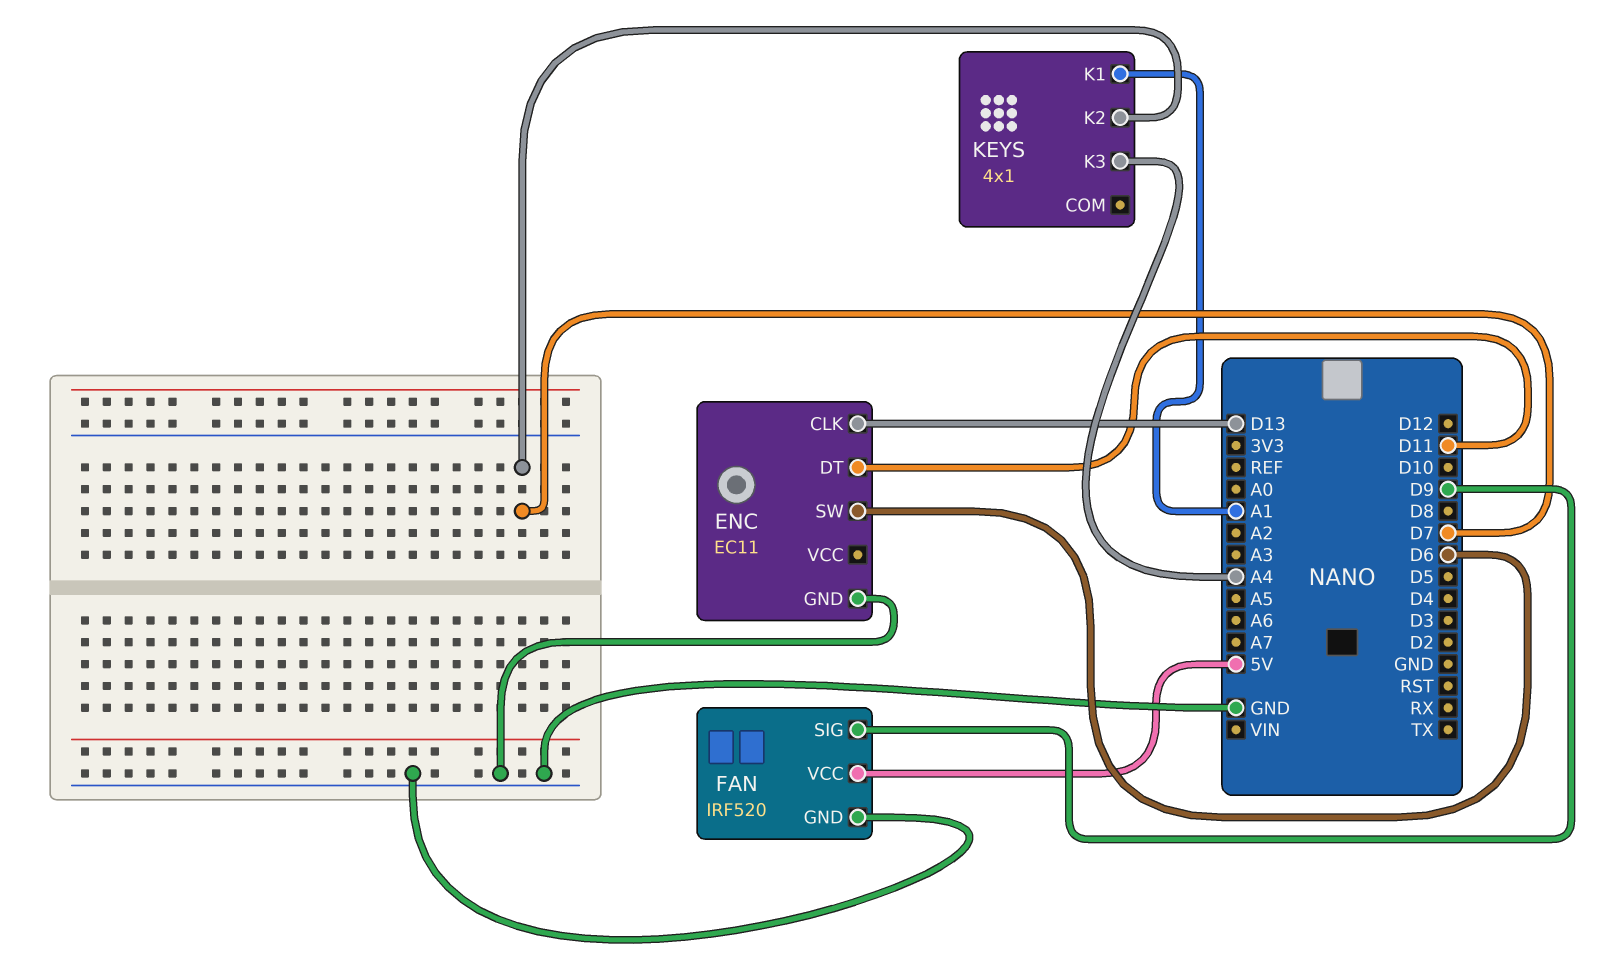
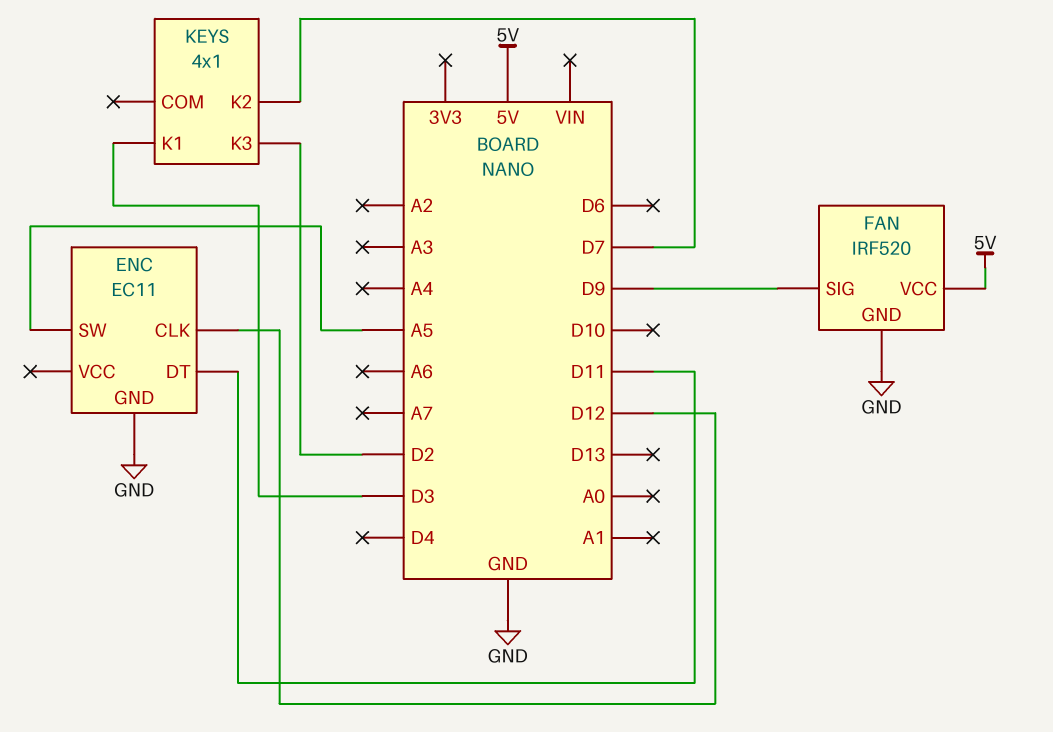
ENC pin CLK: D13 -> D12
ENC pin SW: D6 -> A5
KEYS pin K1: A1 -> D3
KEYS pin K3: A4 -> D2

